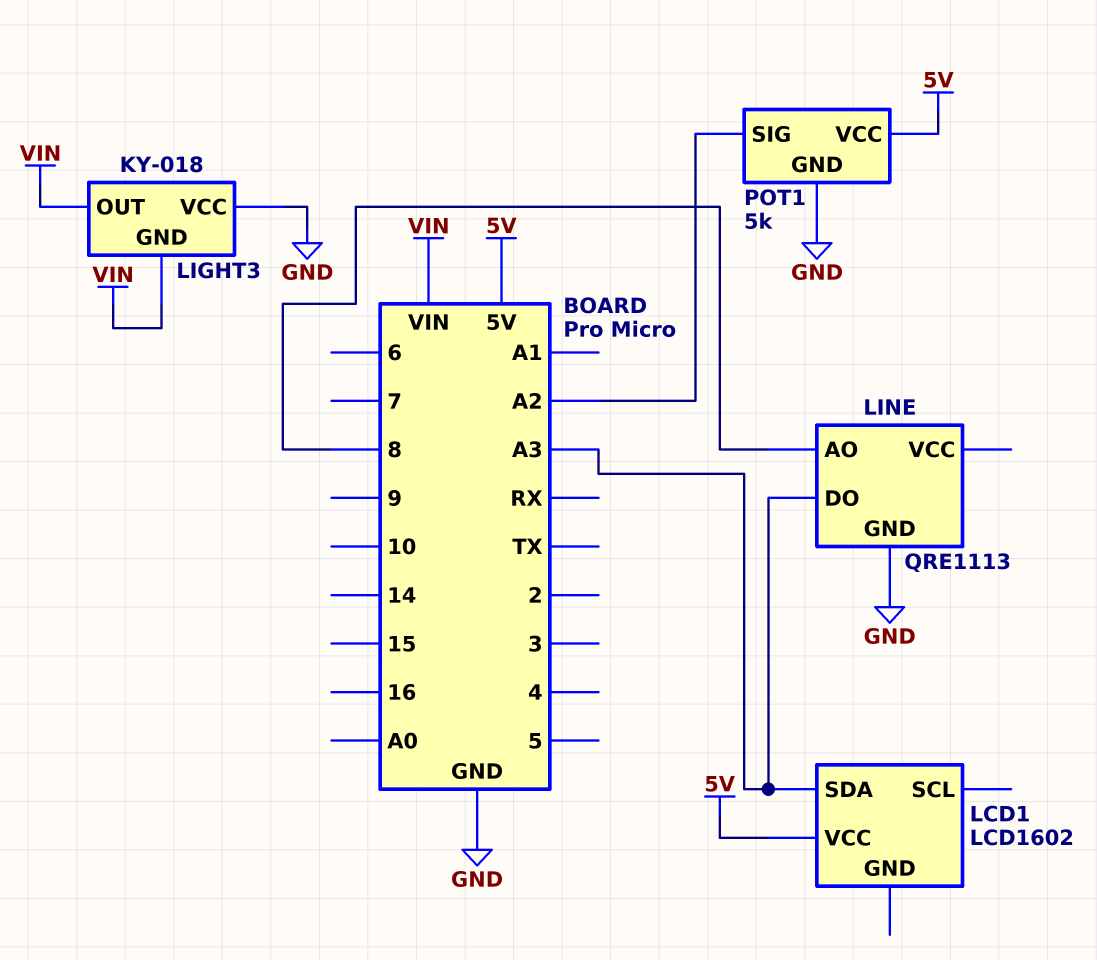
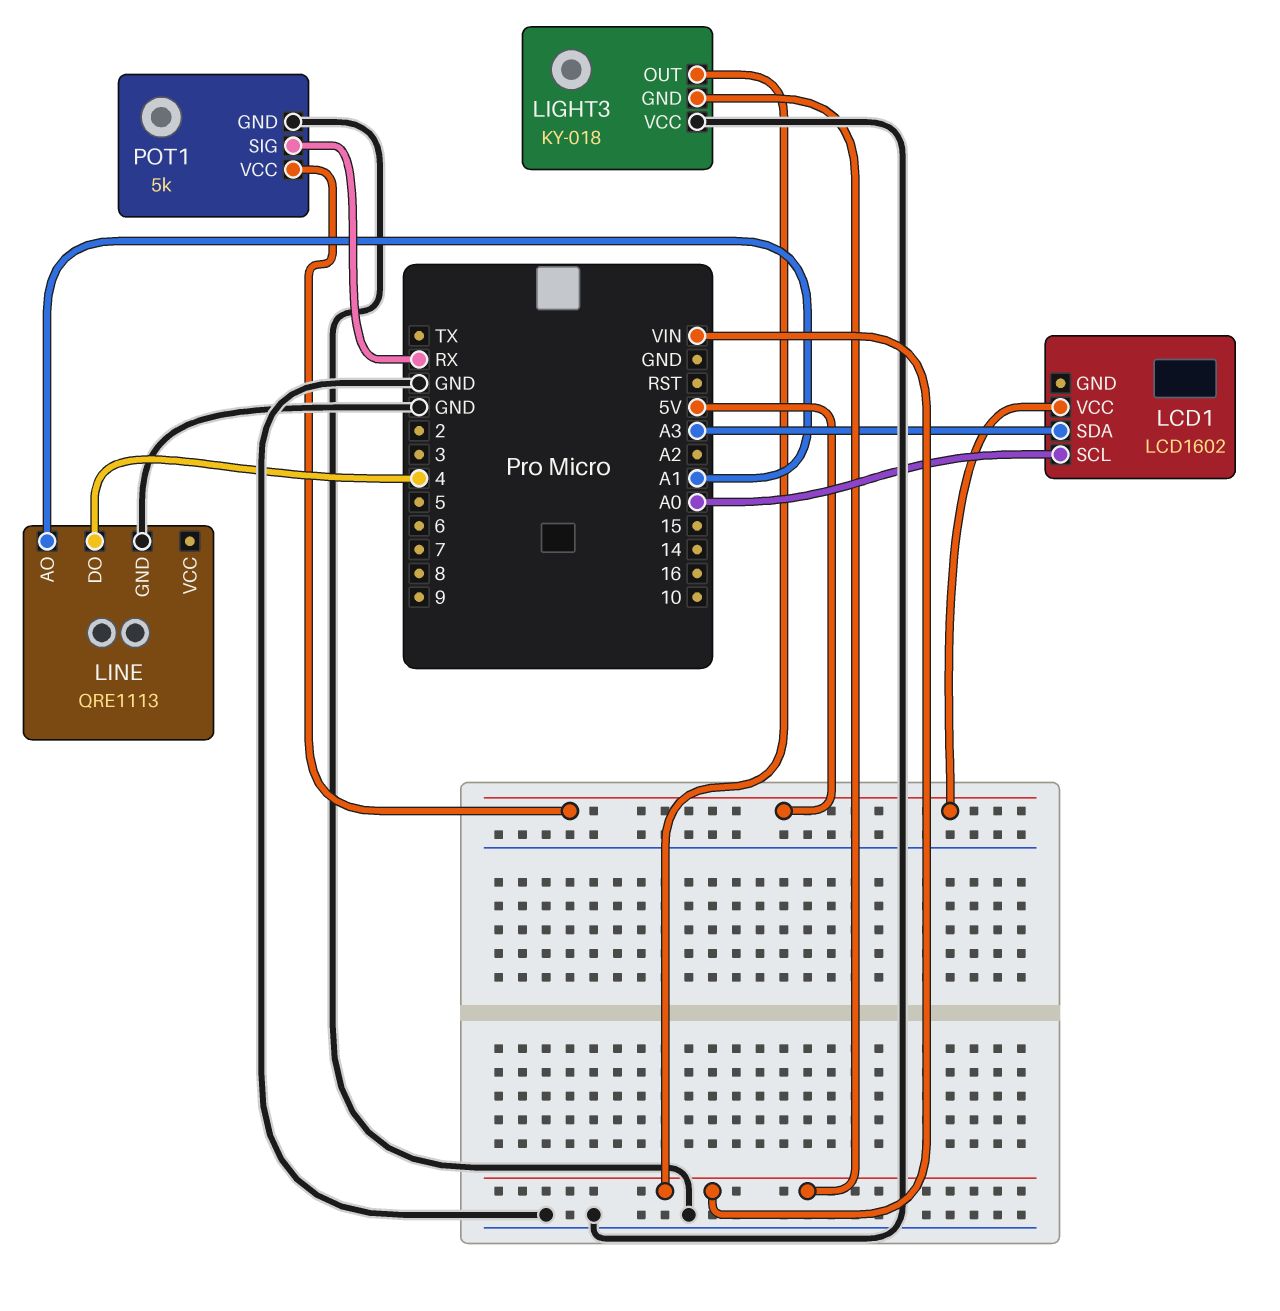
LCD1 pin SCL: none -> A0
LINE pin AO: 8 -> A1
LINE pin DO: A3 -> 4
POT1 pin SIG: A2 -> RX

